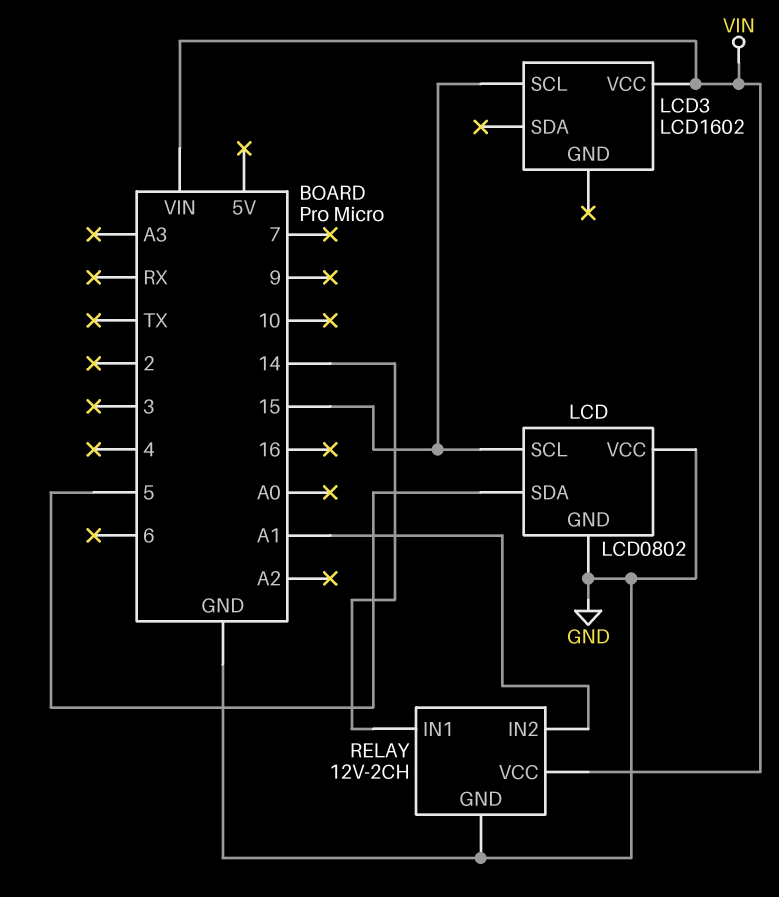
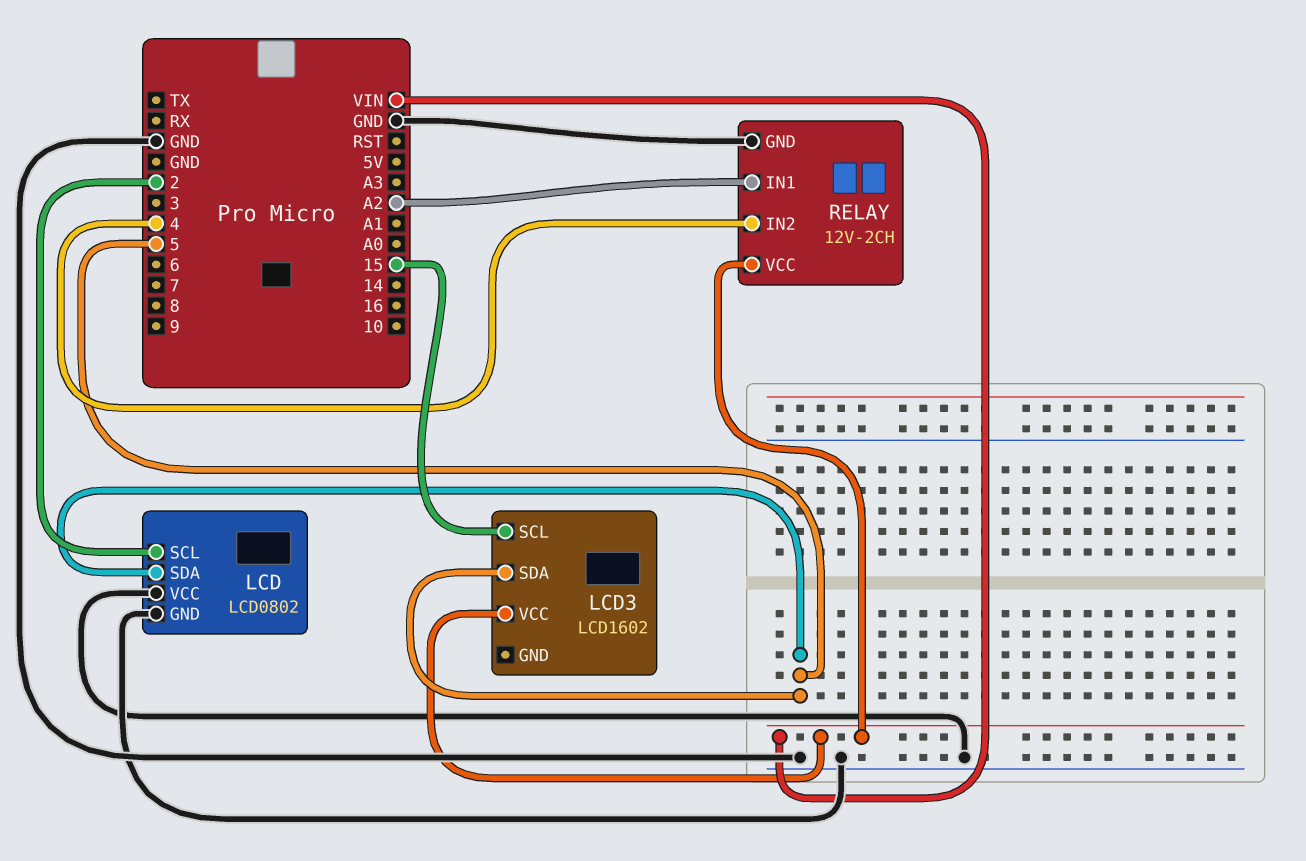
LCD pin SCL: 15 -> 2
LCD3 pin SDA: none -> 5
RELAY pin IN1: 14 -> A2
RELAY pin IN2: A1 -> 4

